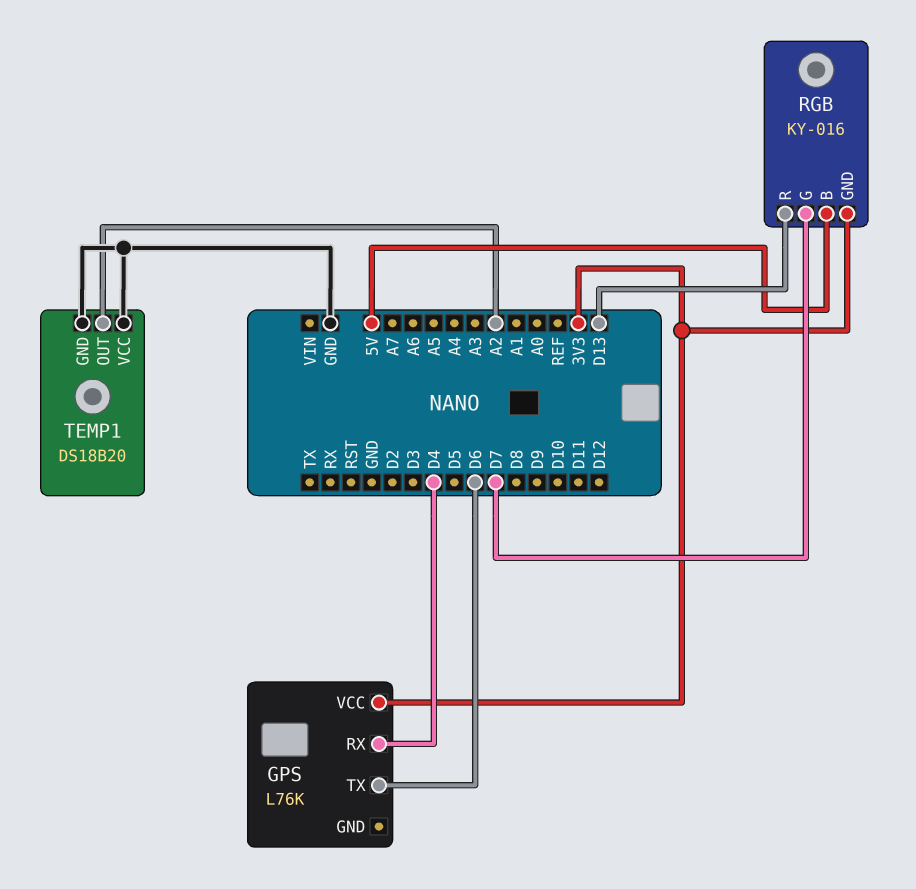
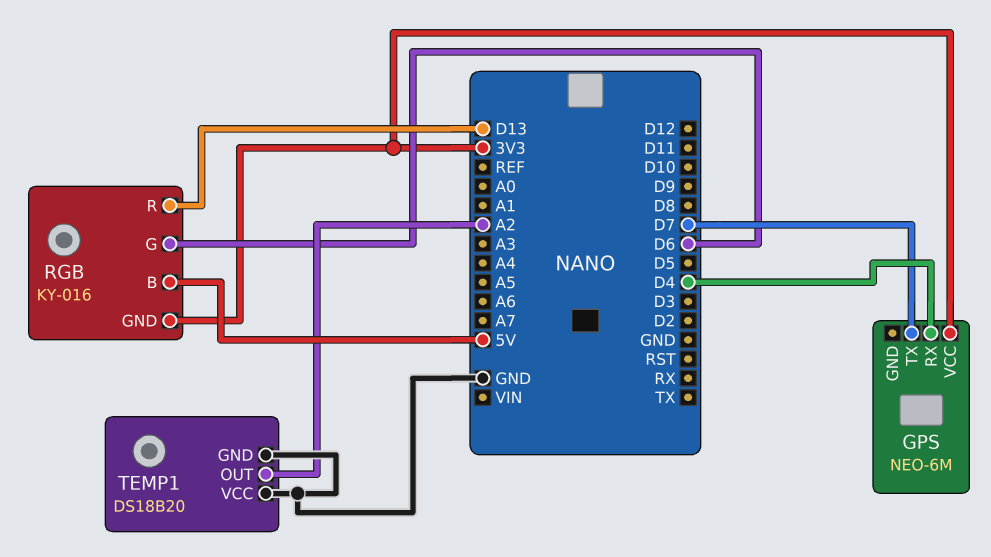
GPS: L76K -> NEO-6M
GPS pin TX: D6 -> D7
RGB pin G: D7 -> D6

